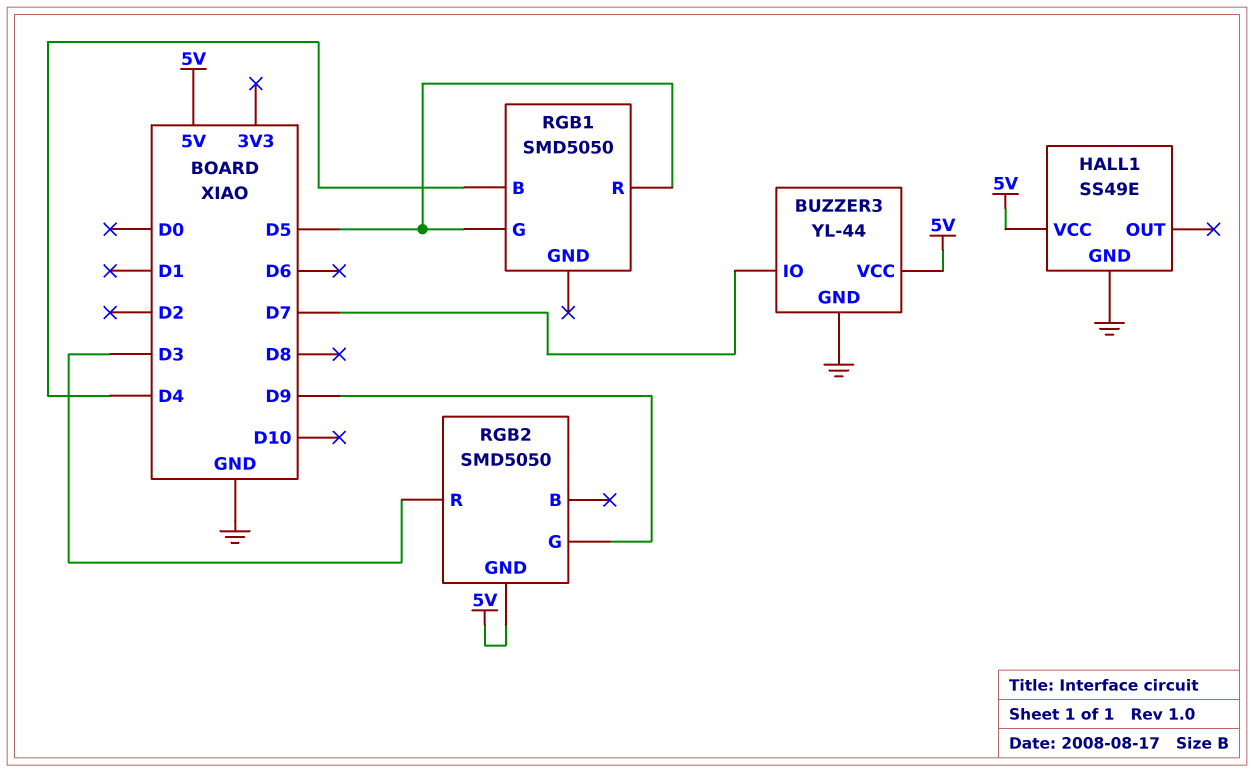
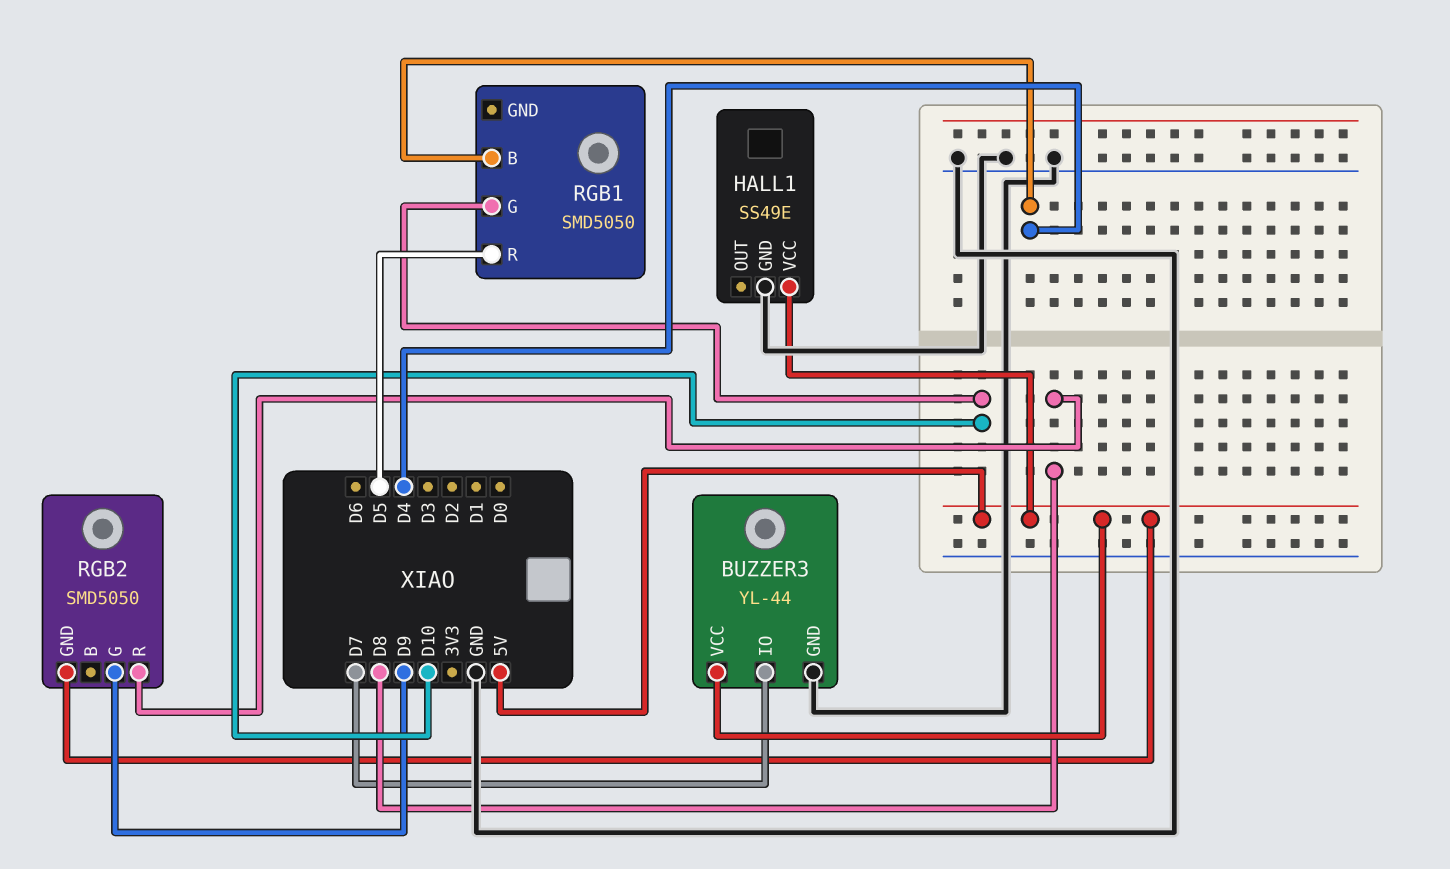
RGB1 pin G: D5 -> D10
RGB2 pin R: D3 -> D8

